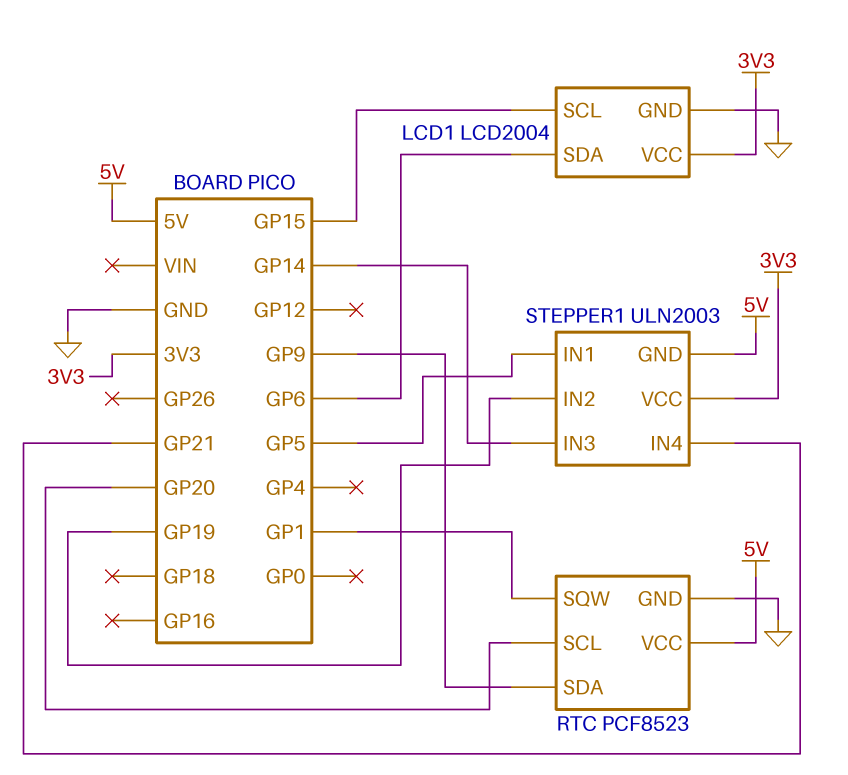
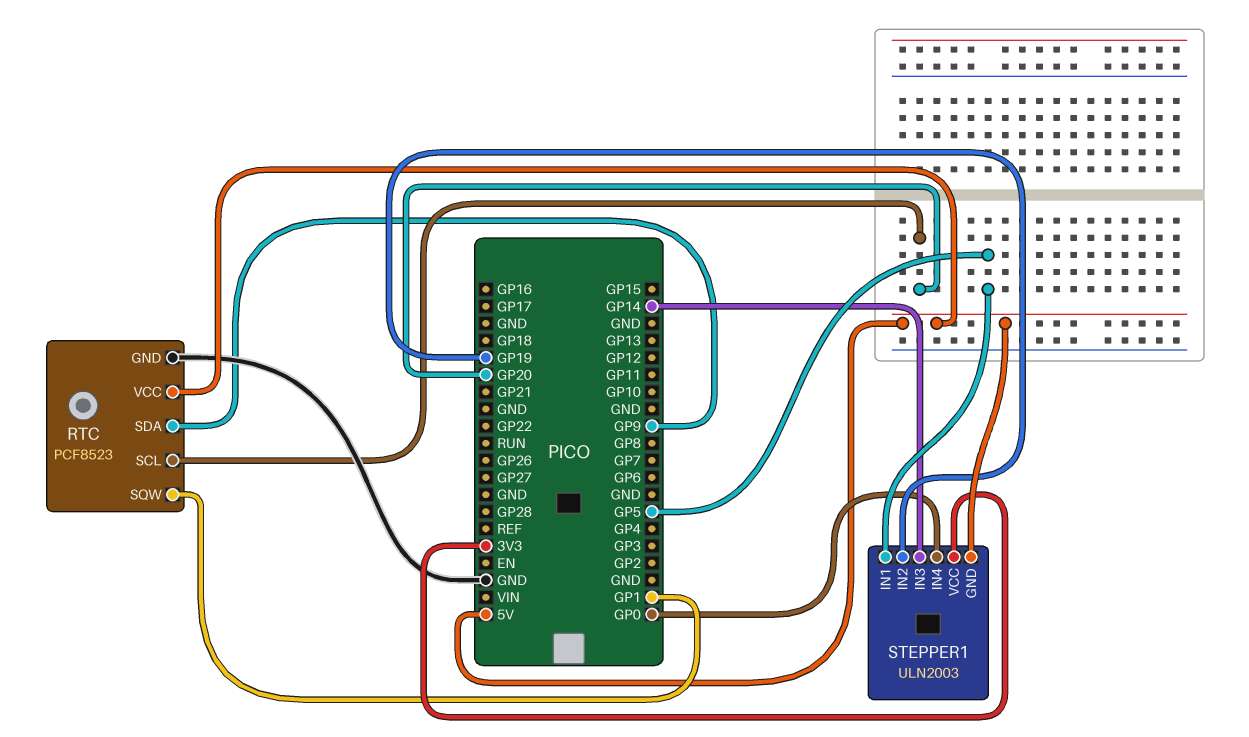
LCD1: LCD2004 -> none
LCD1 pin GND: GND -> none
LCD1 pin SCL: GP15 -> none
LCD1 pin SDA: GP6 -> none
LCD1 pin VCC: 3V3 -> none
STEPPER1 pin IN4: GP21 -> GP0

